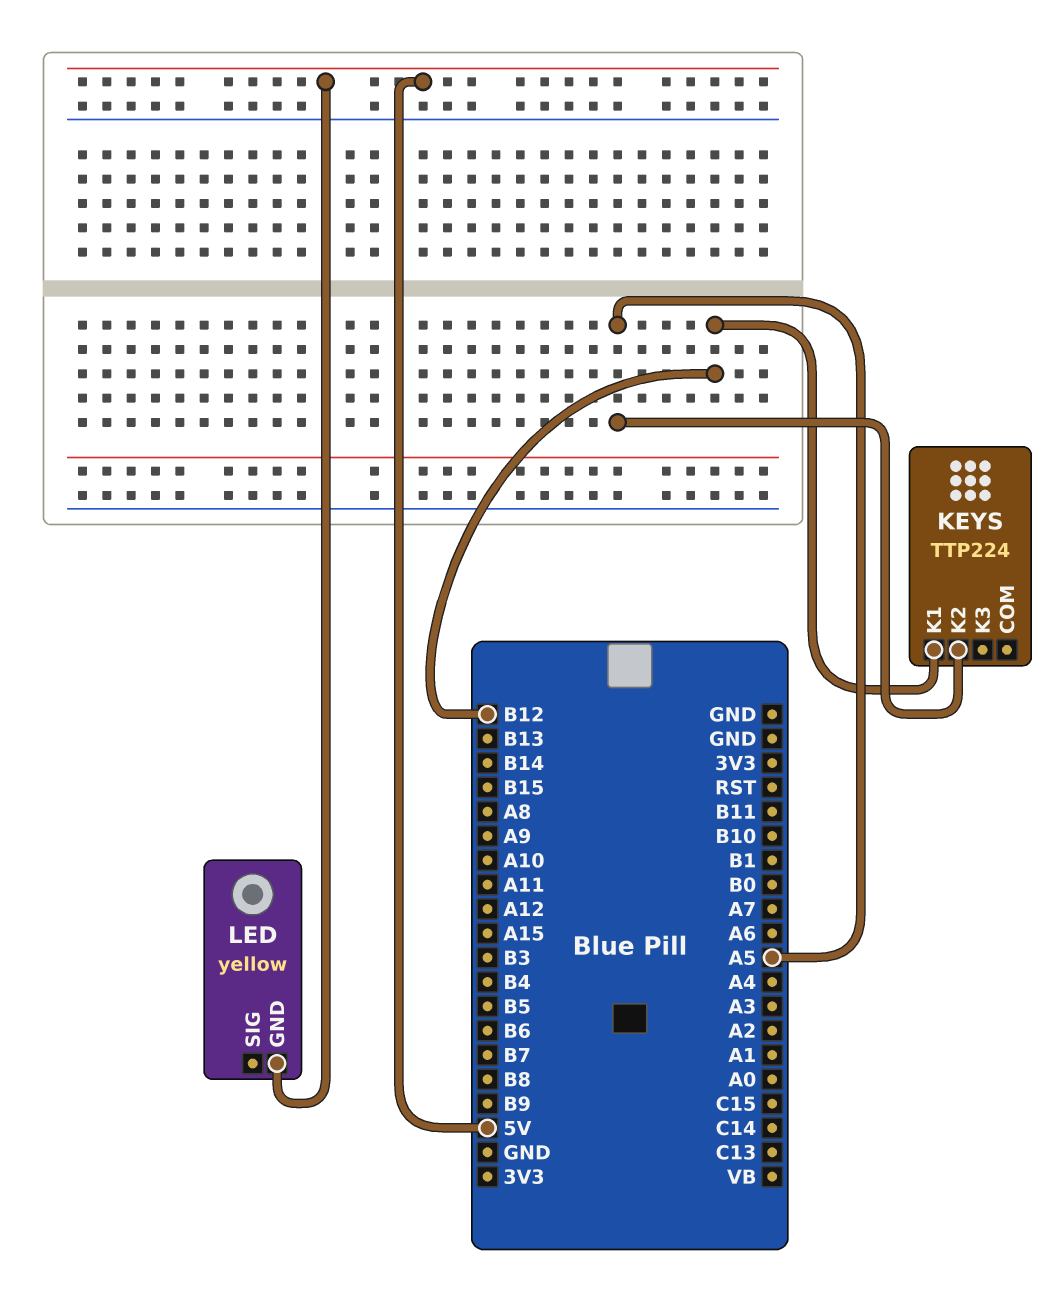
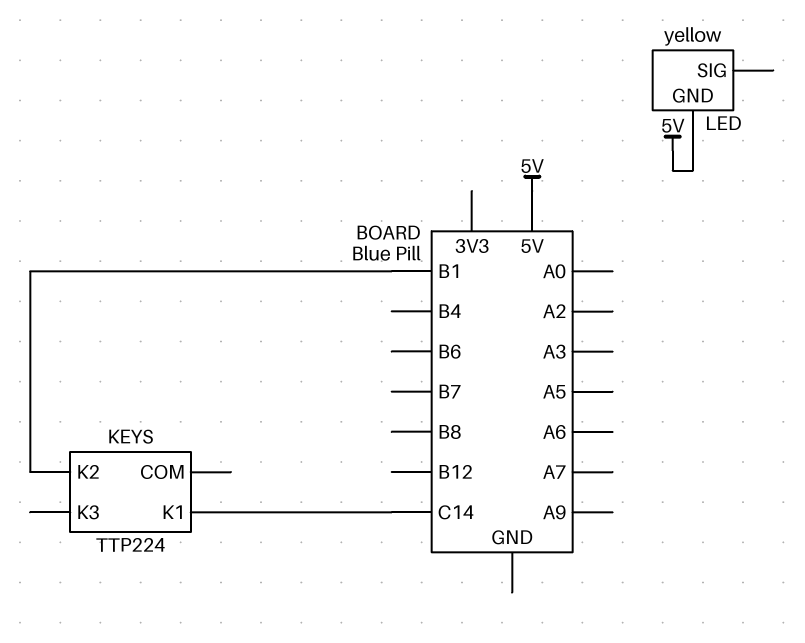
KEYS pin K1: B12 -> C14
KEYS pin K2: A5 -> B1

